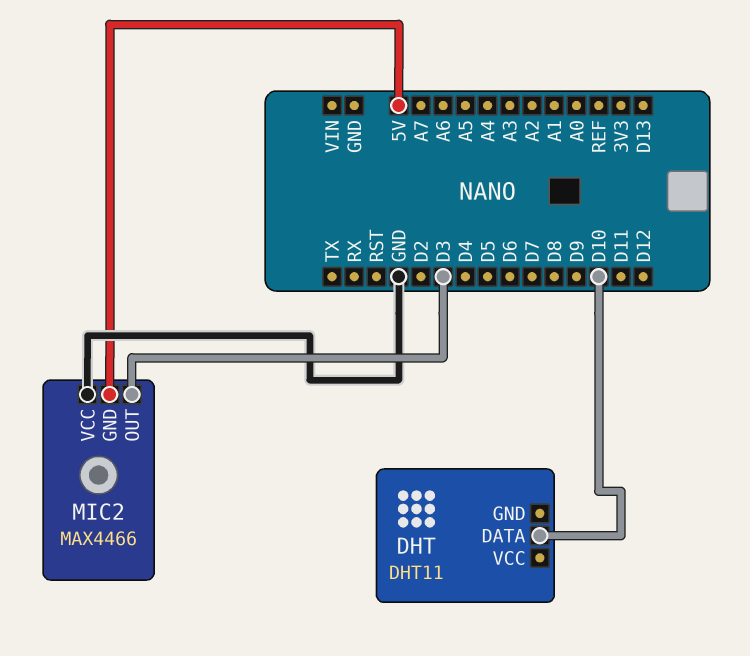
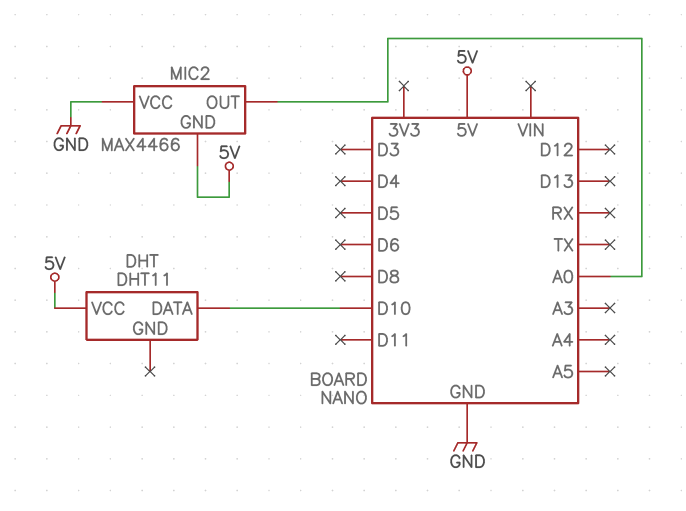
DHT pin VCC: none -> 5V
MIC2 pin OUT: D3 -> A0

